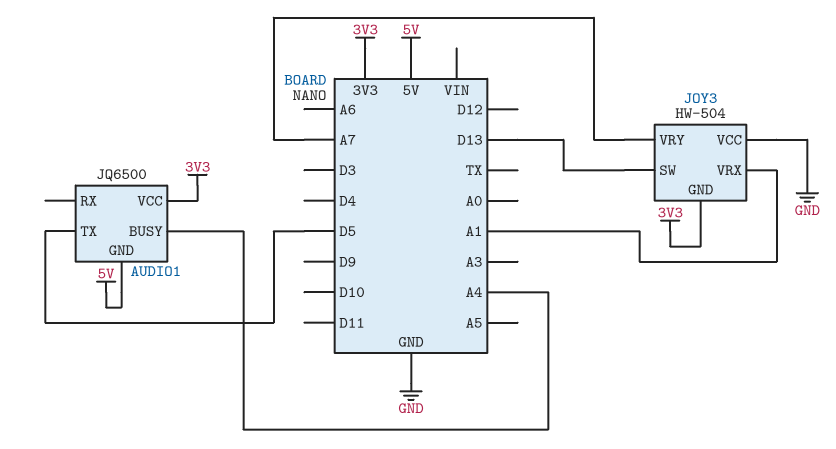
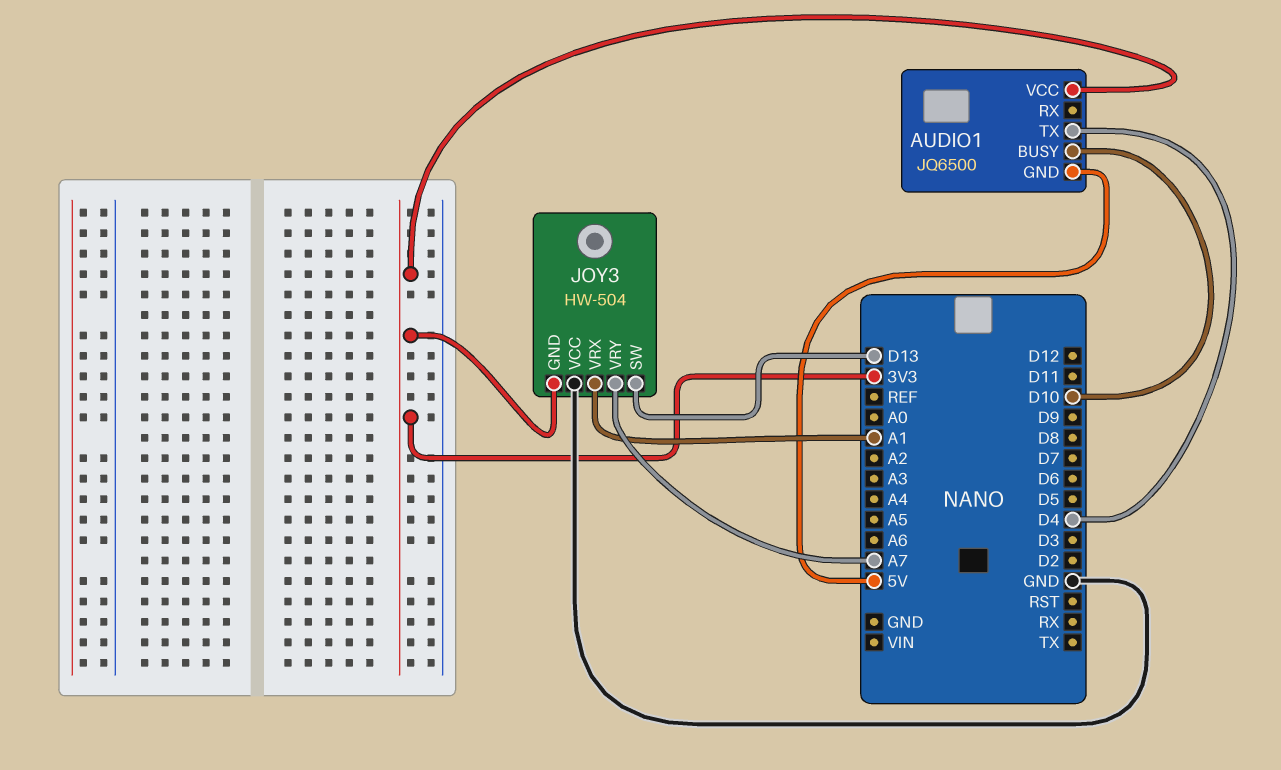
AUDIO1 pin BUSY: A4 -> D10
AUDIO1 pin TX: D5 -> D4

